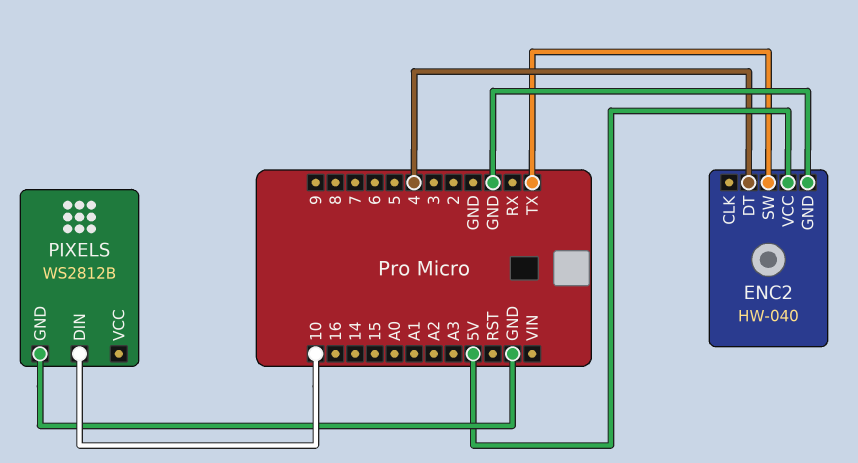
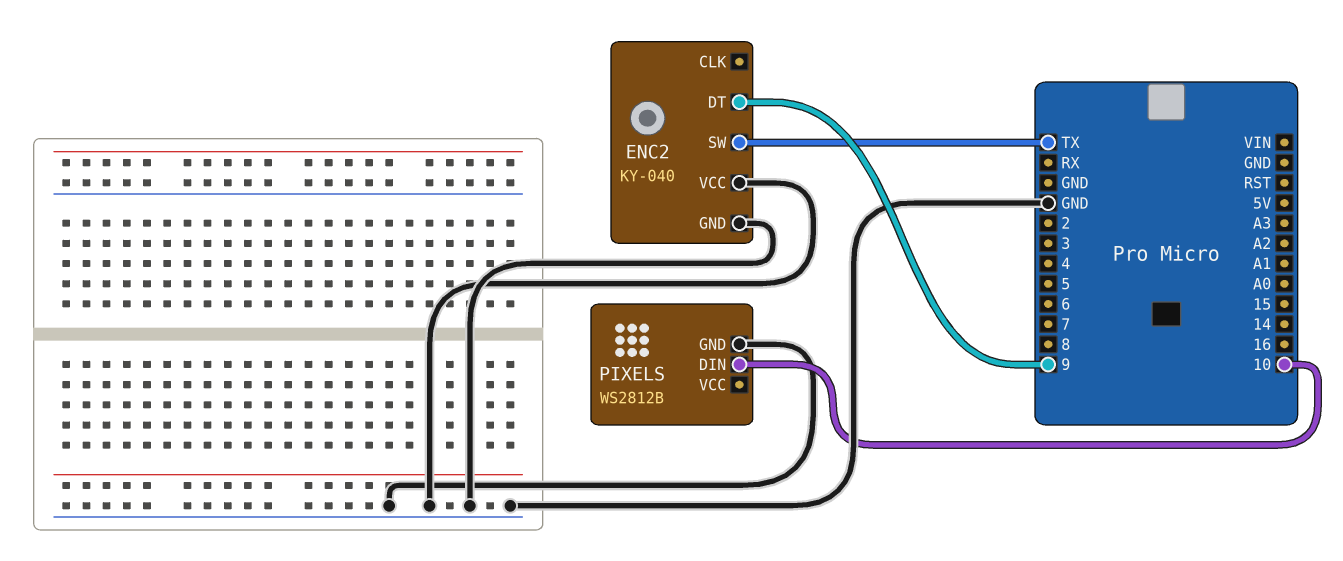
ENC2: HW-040 -> KY-040
ENC2 pin DT: 4 -> 9
ENC2 pin VCC: 5V -> GND

